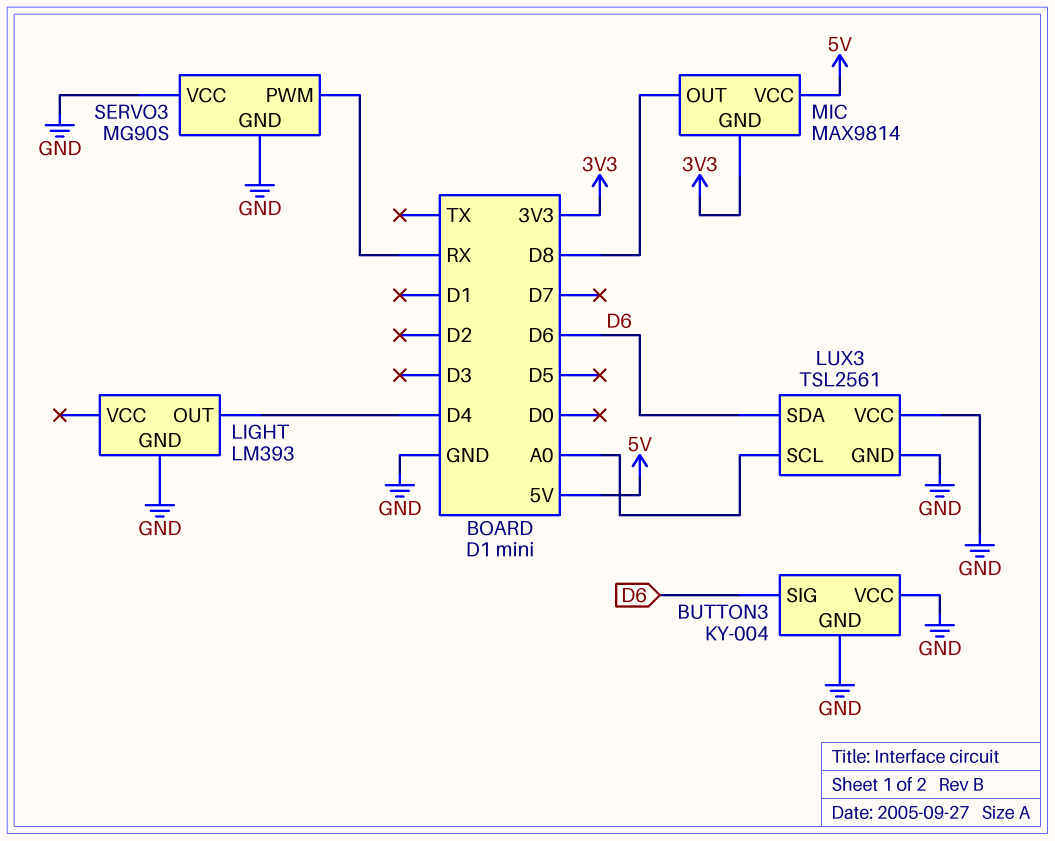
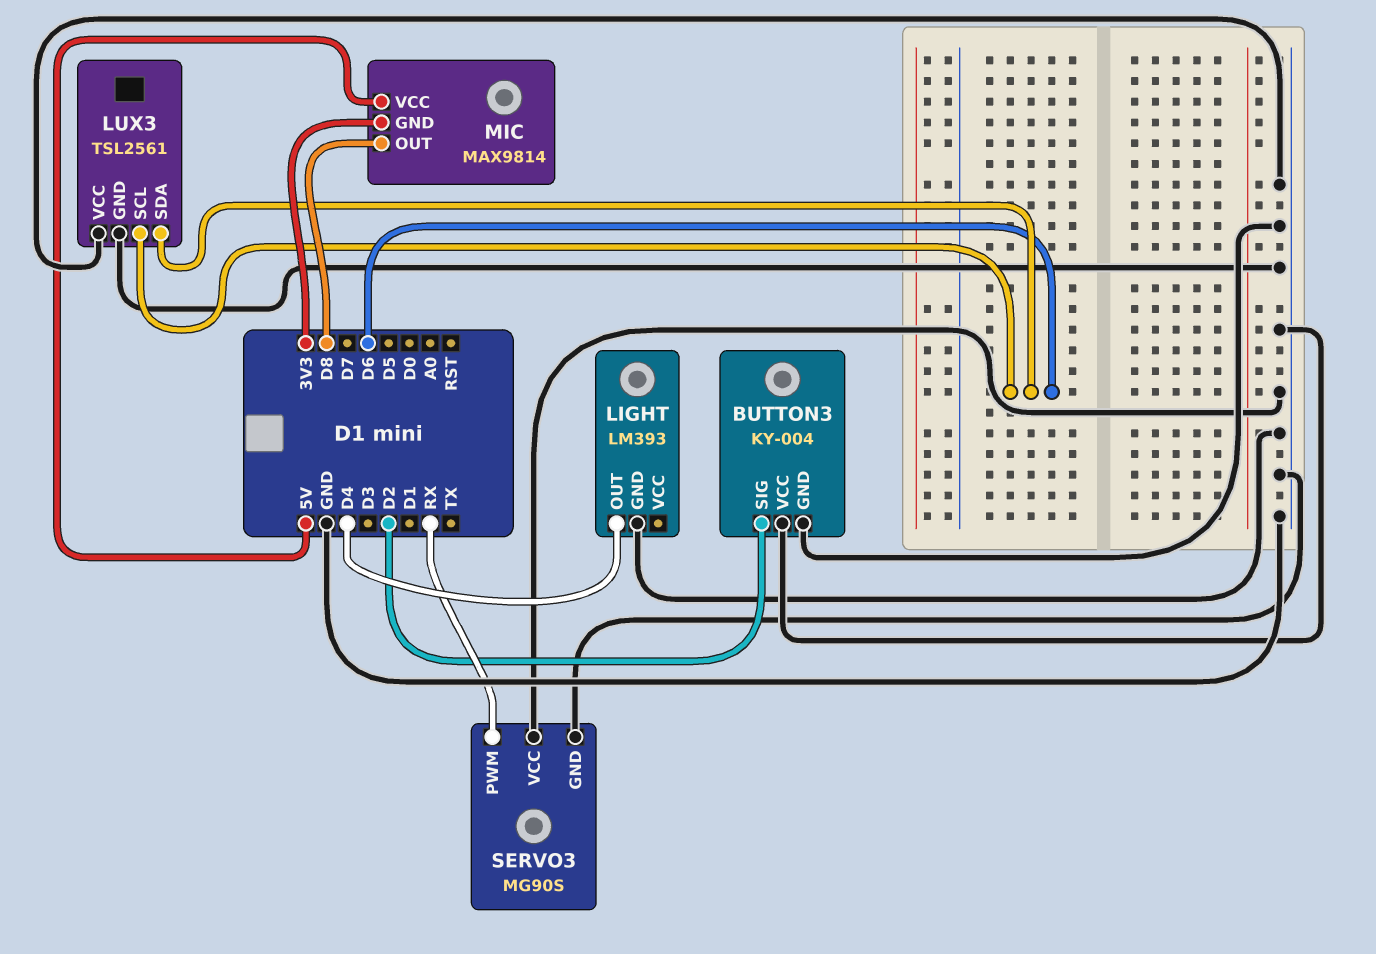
BUTTON3 pin SIG: D6 -> D2
LUX3 pin SCL: A0 -> D6

